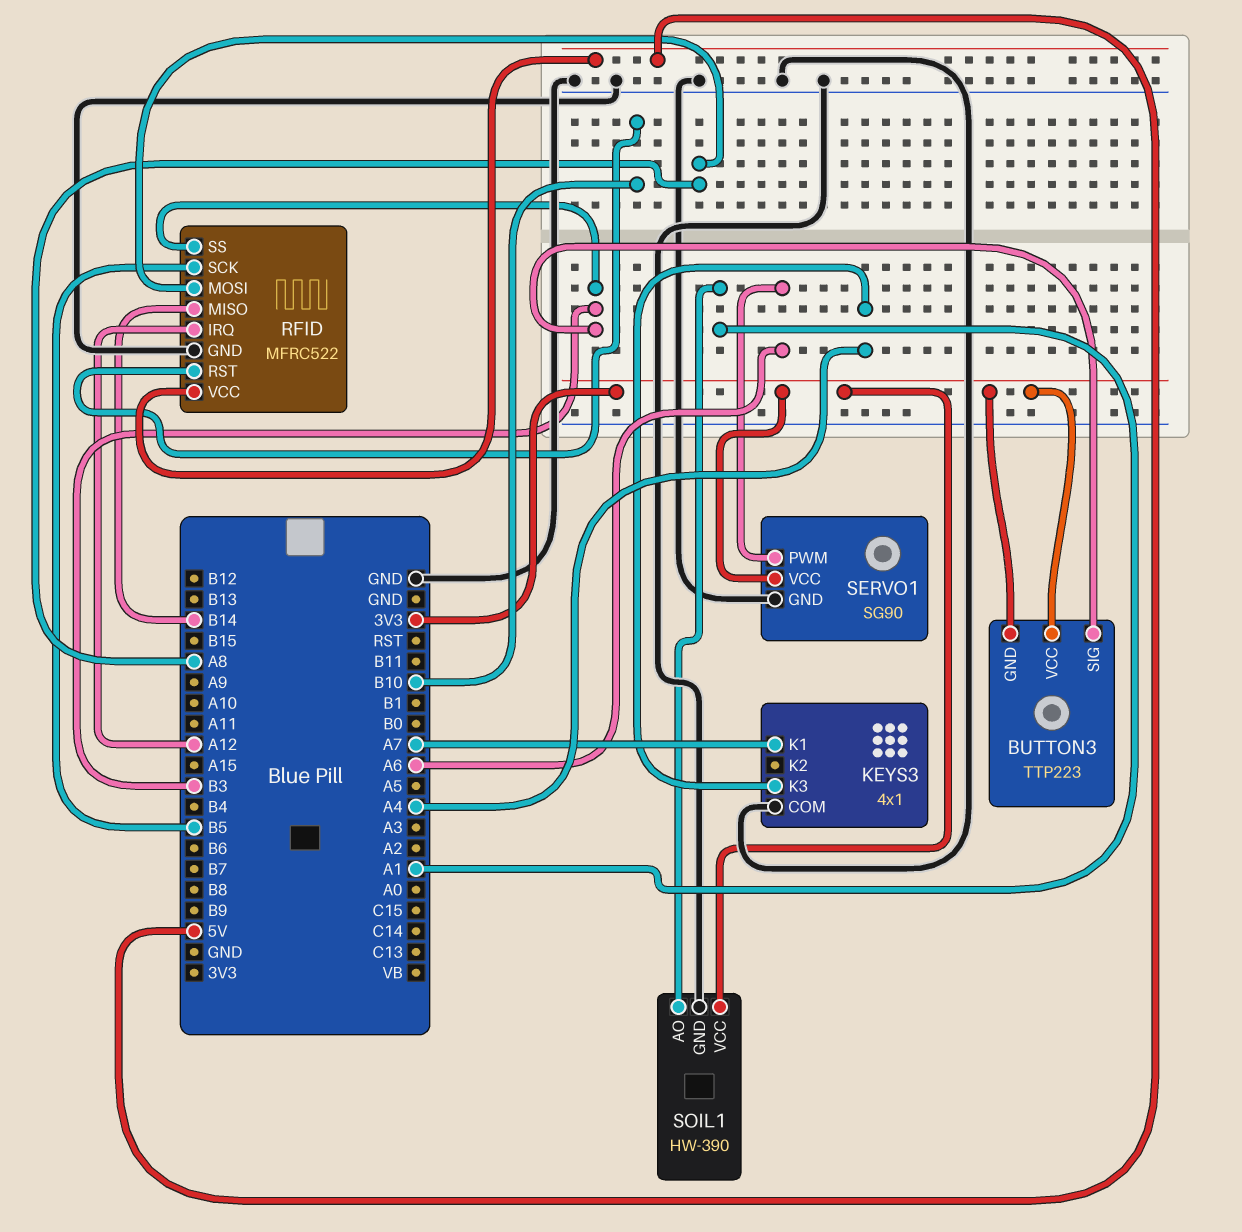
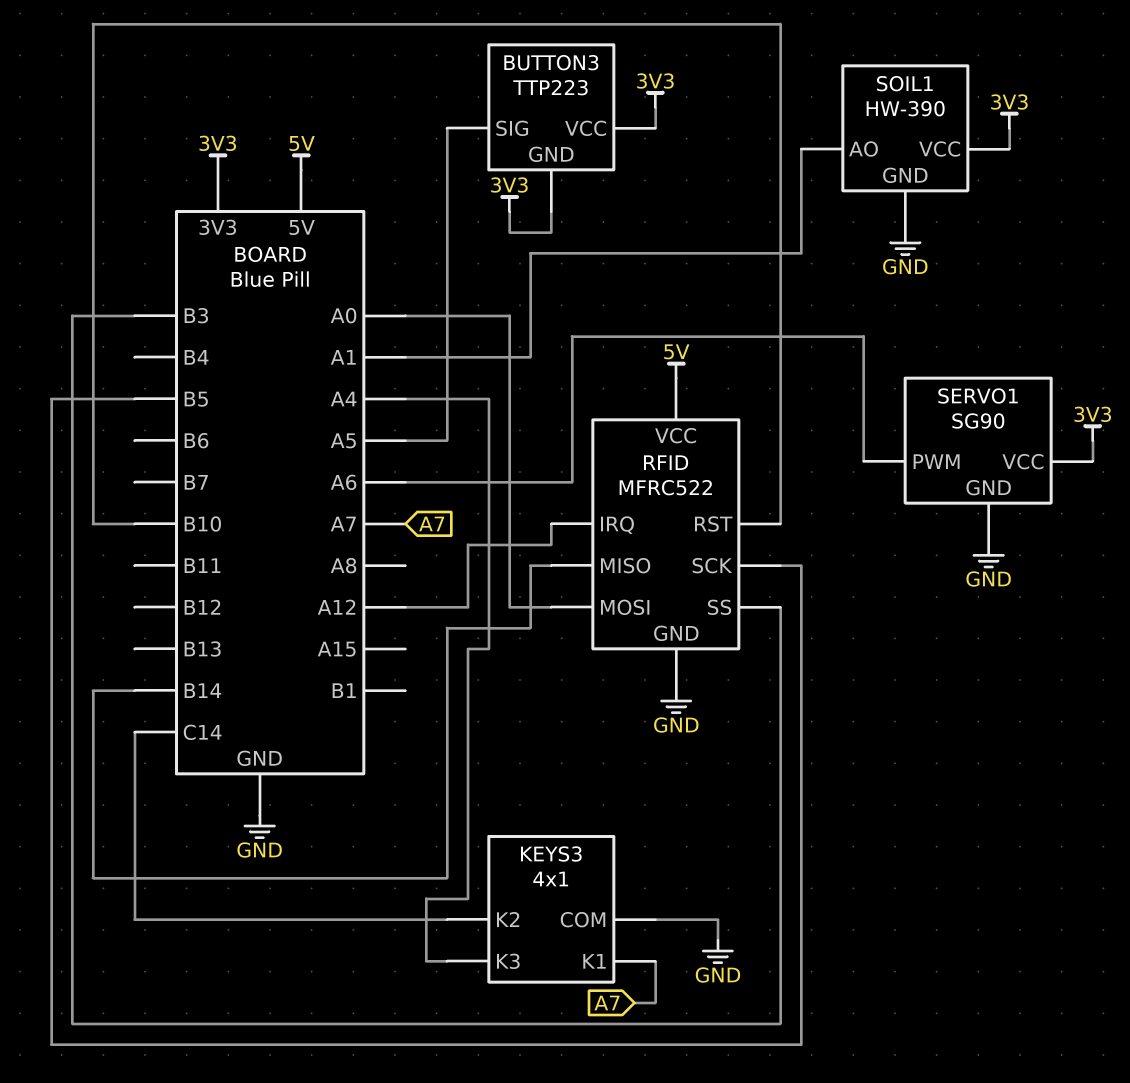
BUTTON3 pin SIG: B3 -> A5
KEYS3 pin K2: none -> C14
RFID pin MOSI: A8 -> A0

